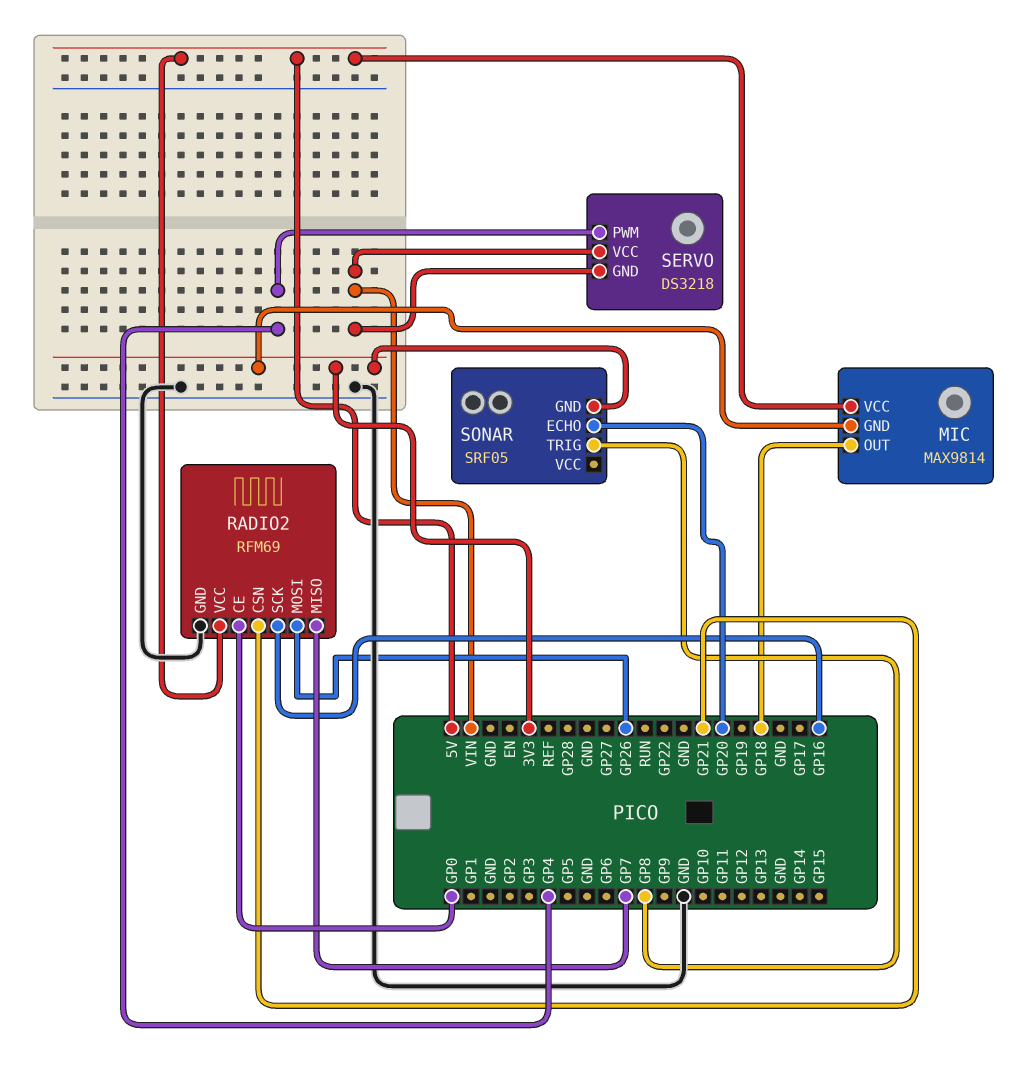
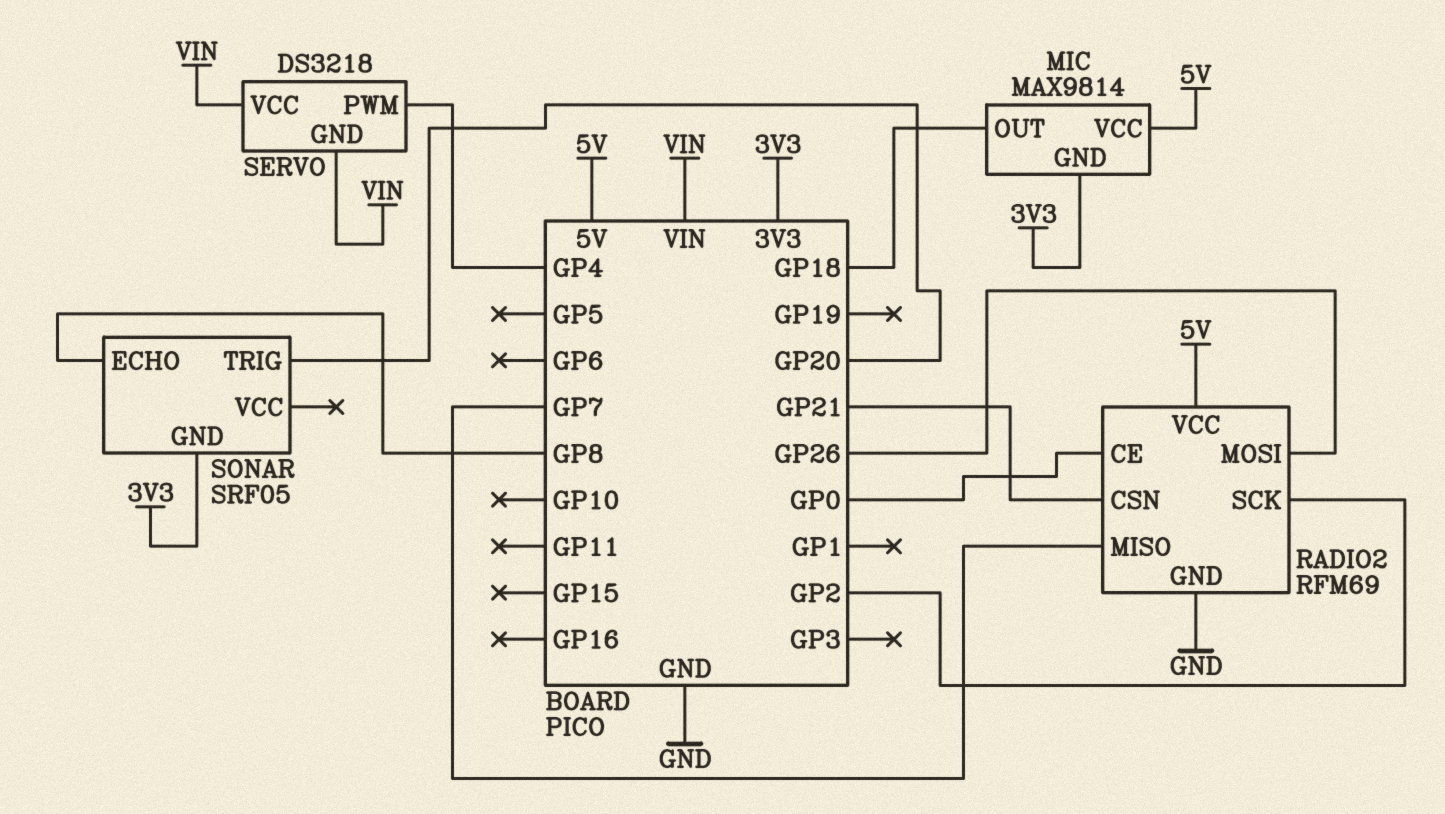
RADIO2 pin SCK: GP16 -> GP2
SONAR pin ECHO: GP20 -> GP8
SONAR pin TRIG: GP8 -> GP20

